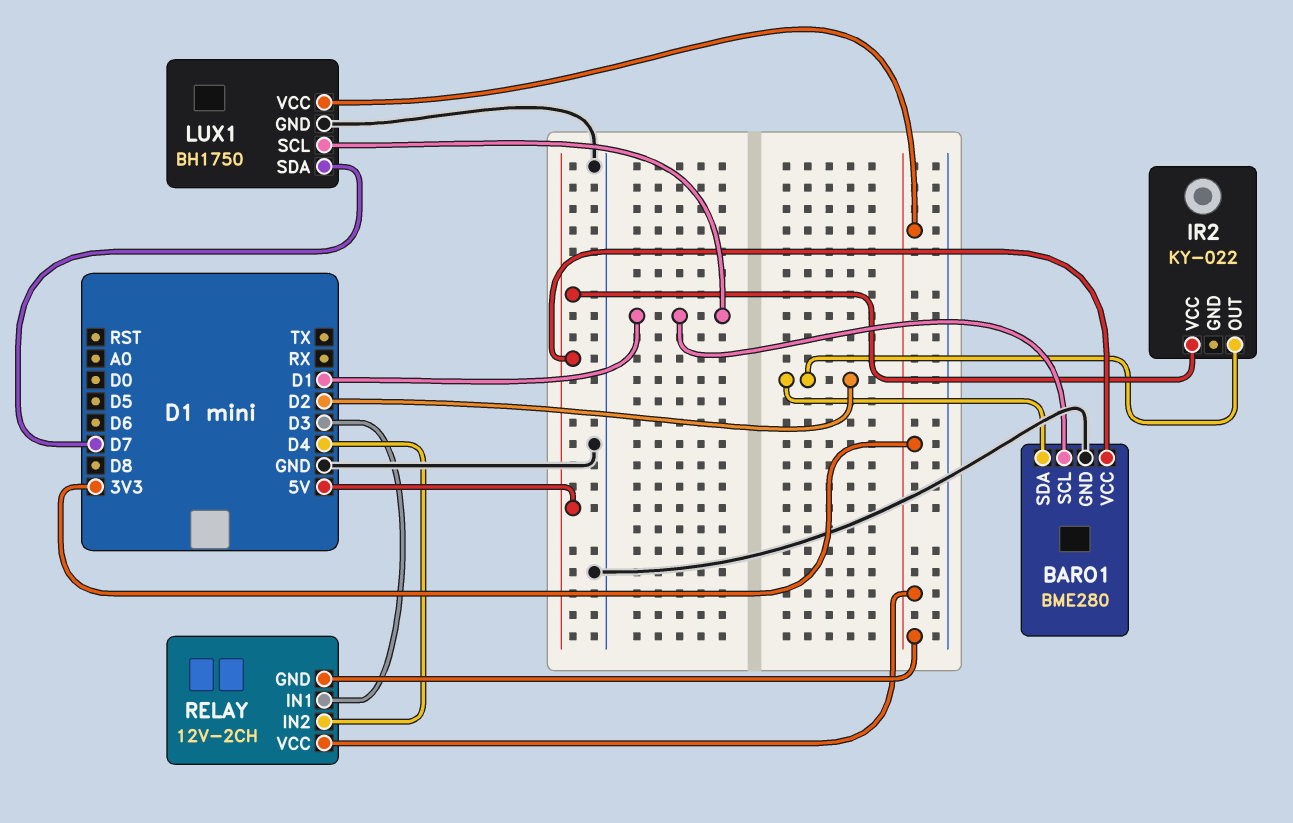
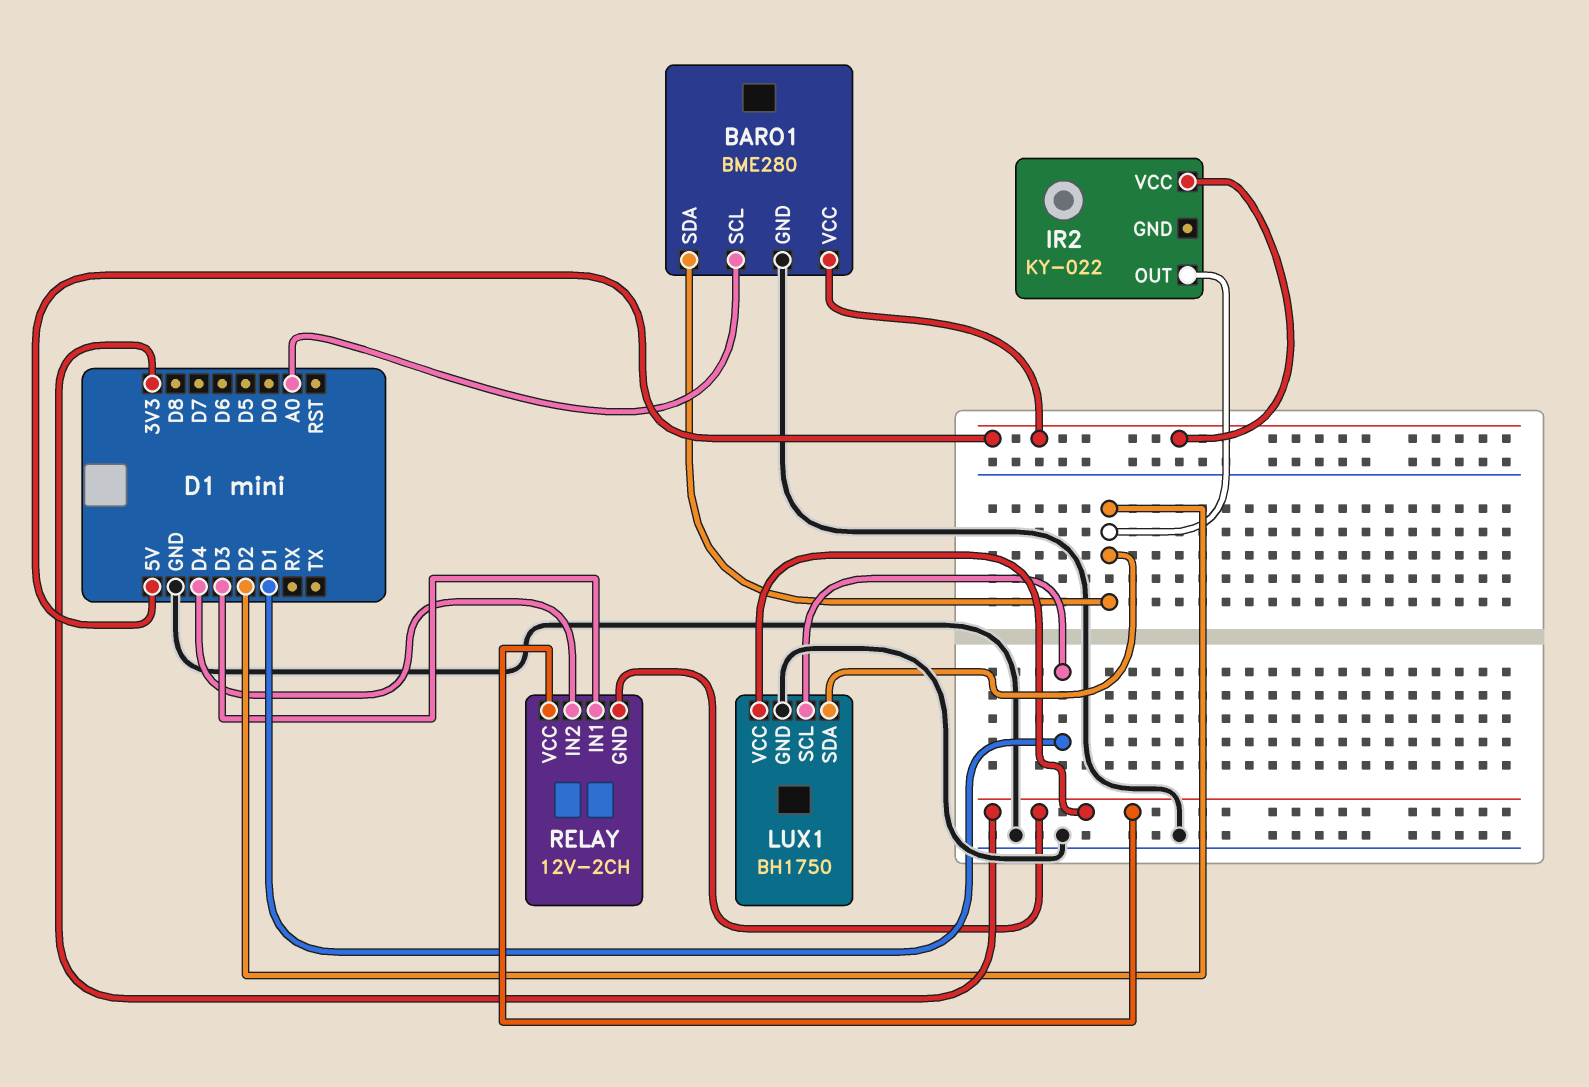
BARO1 pin SCL: D1 -> A0
LUX1 pin SDA: D7 -> D2

